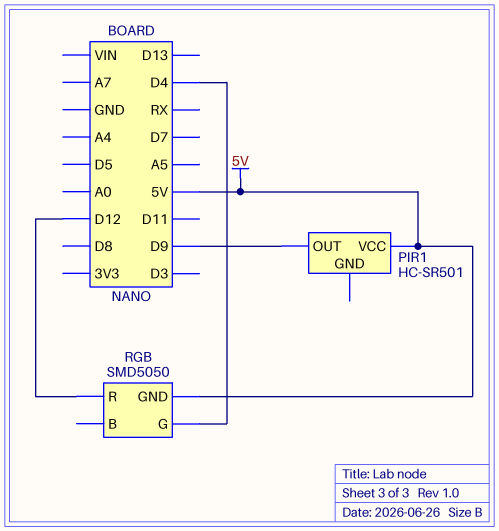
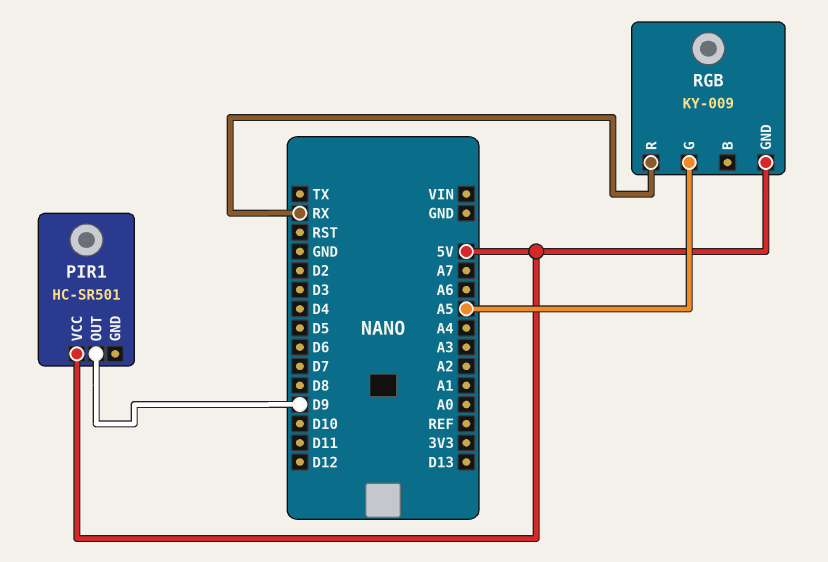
RGB: SMD5050 -> KY-009
RGB pin G: D4 -> A5
RGB pin R: D12 -> RX

